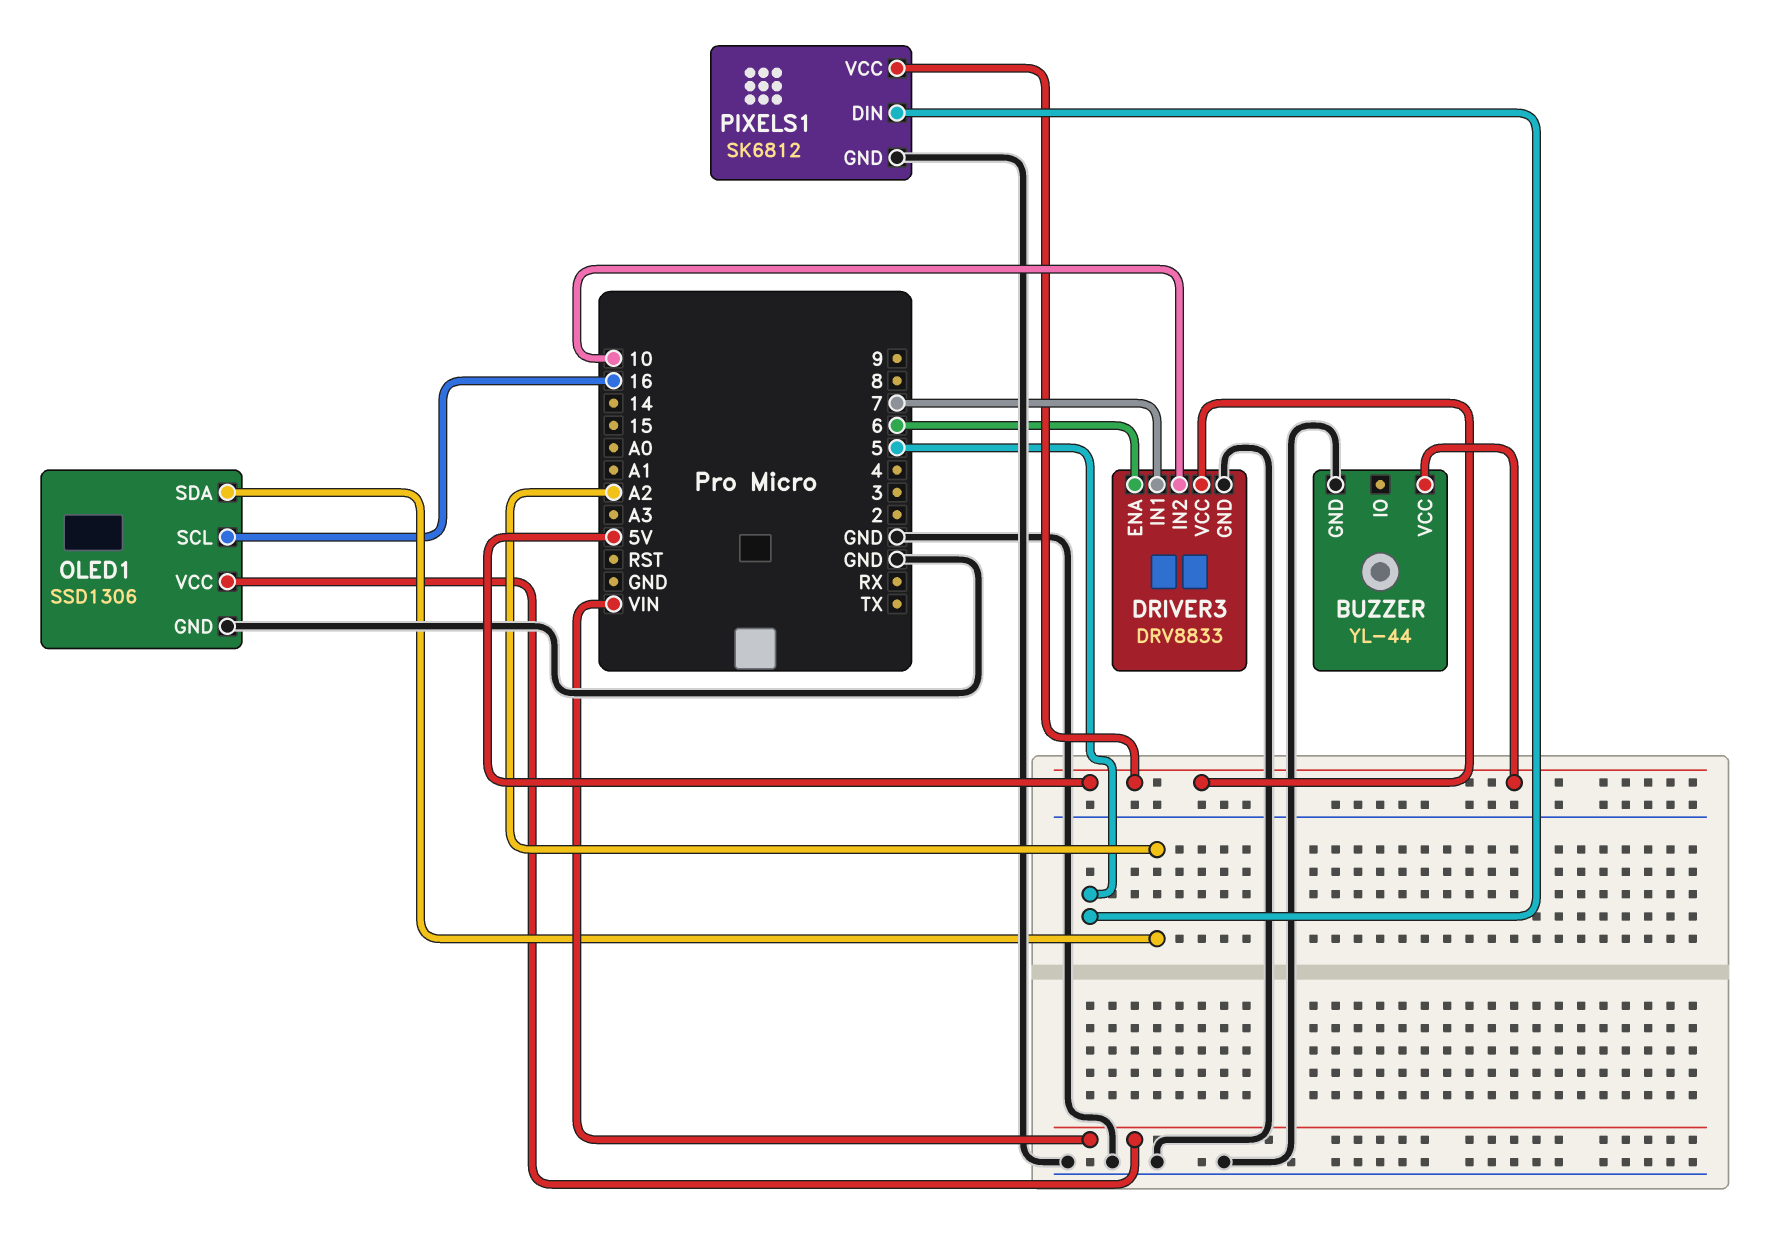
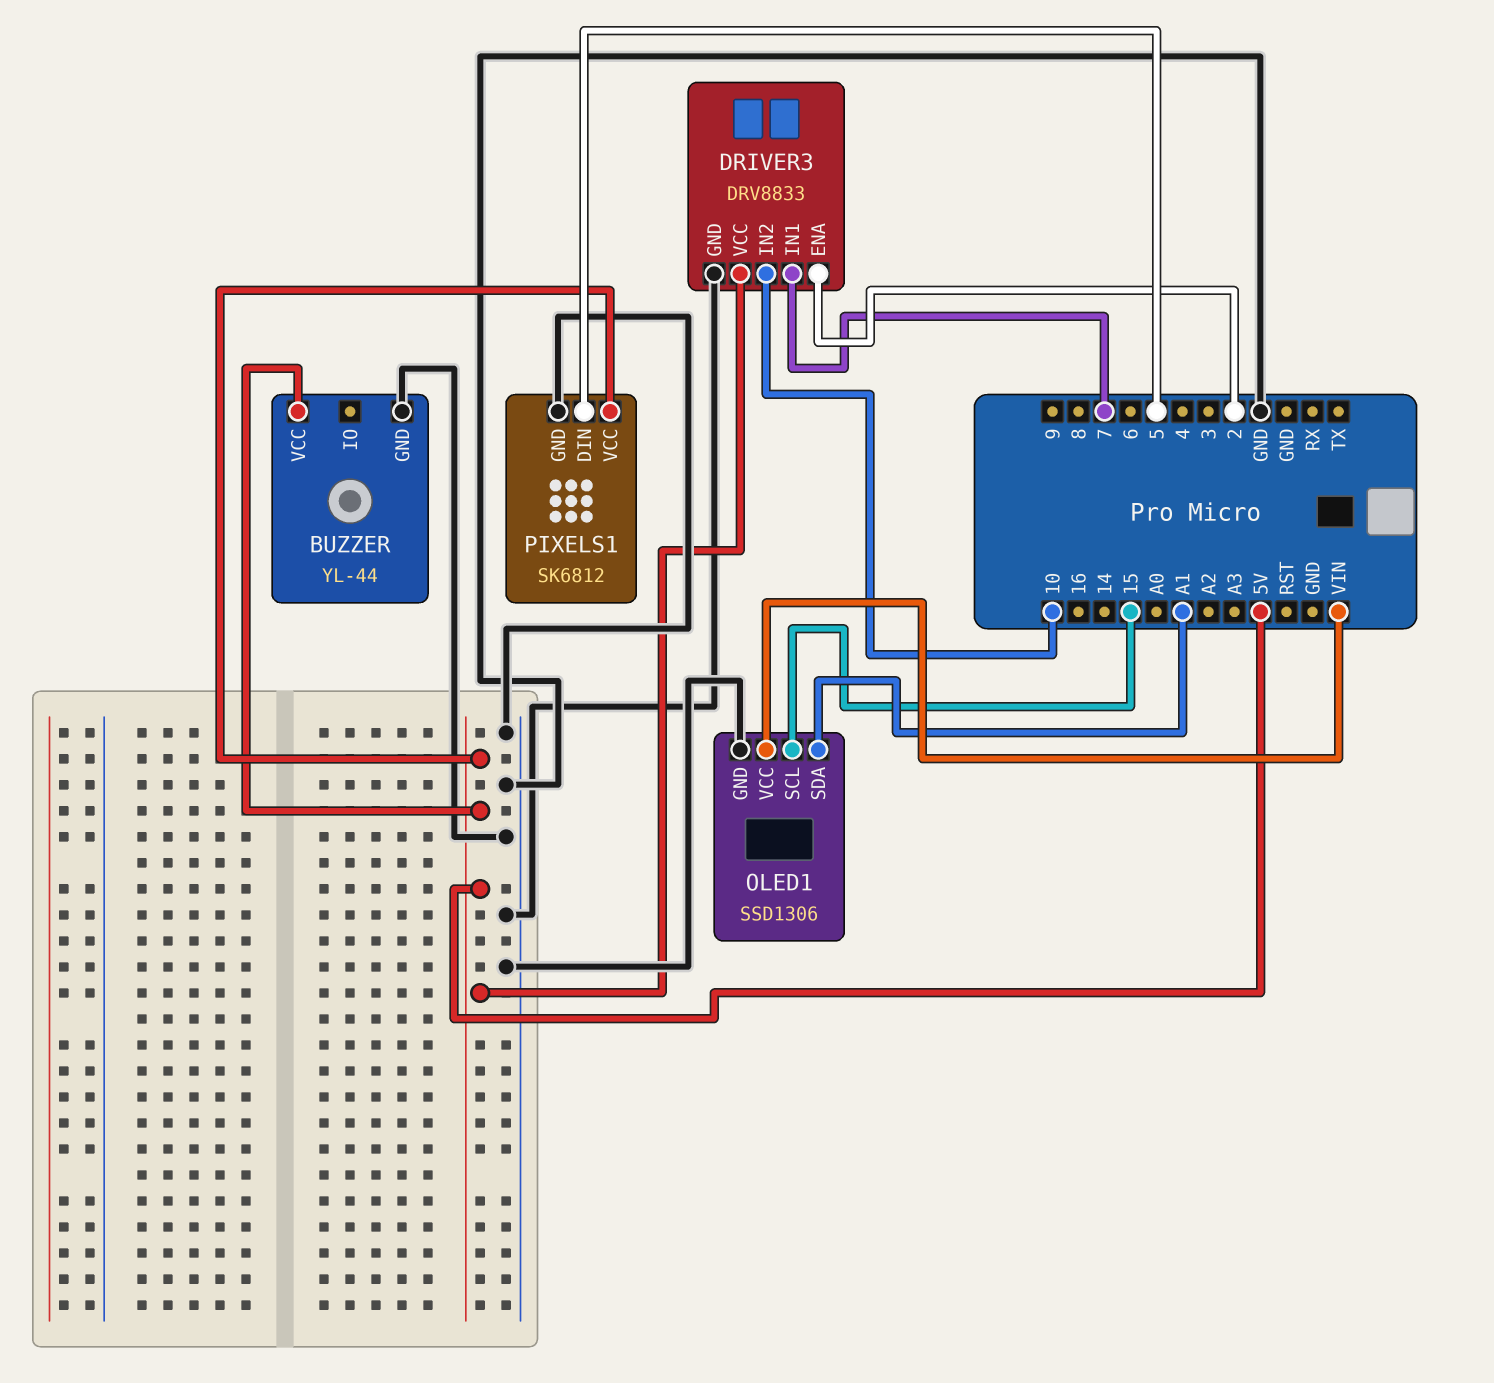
DRIVER3 pin ENA: 6 -> 2
OLED1 pin SCL: 16 -> 15
OLED1 pin SDA: A2 -> A1

